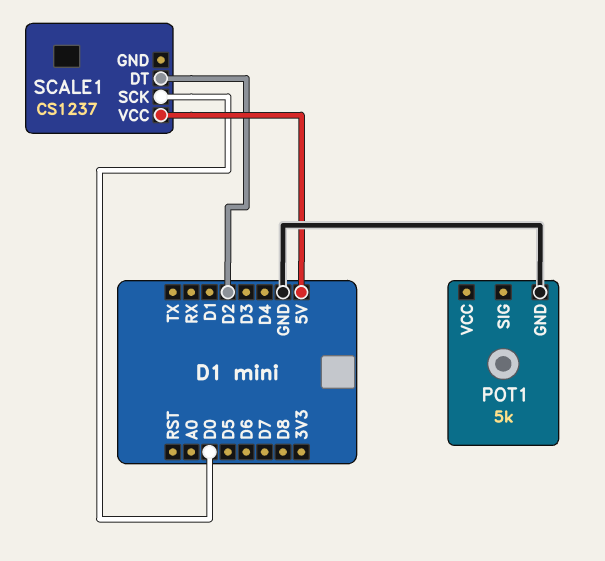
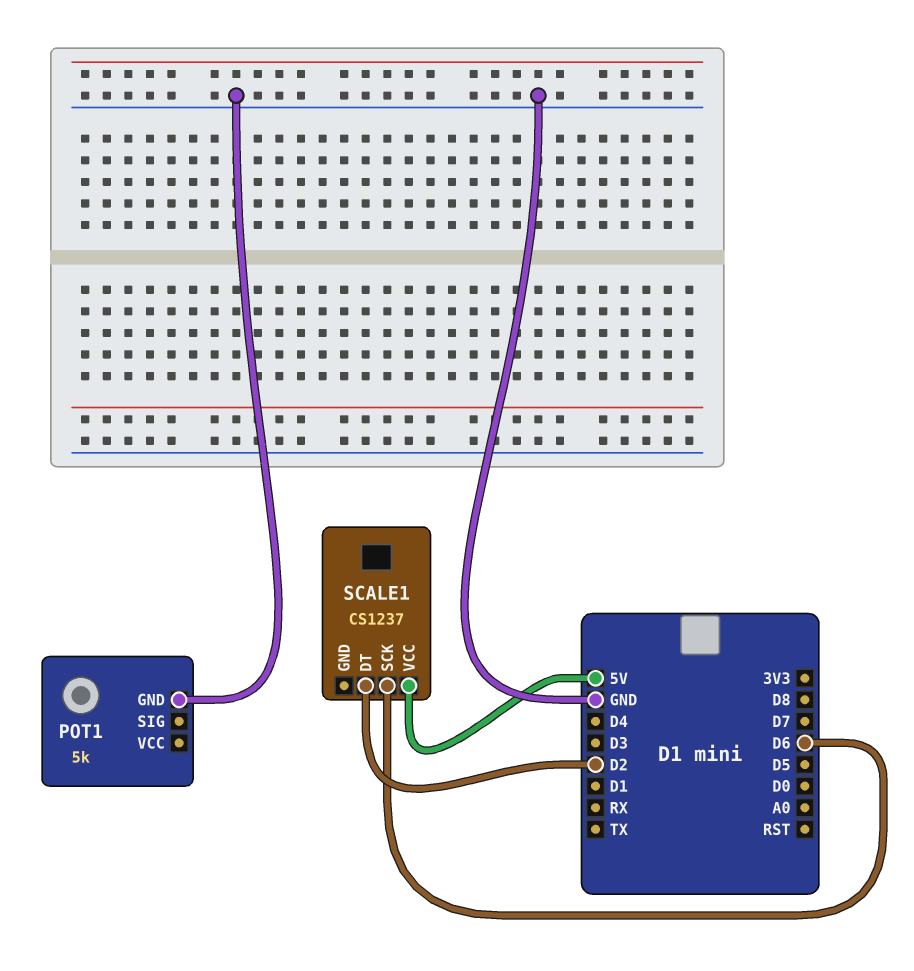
SCALE1 pin SCK: D0 -> D6

